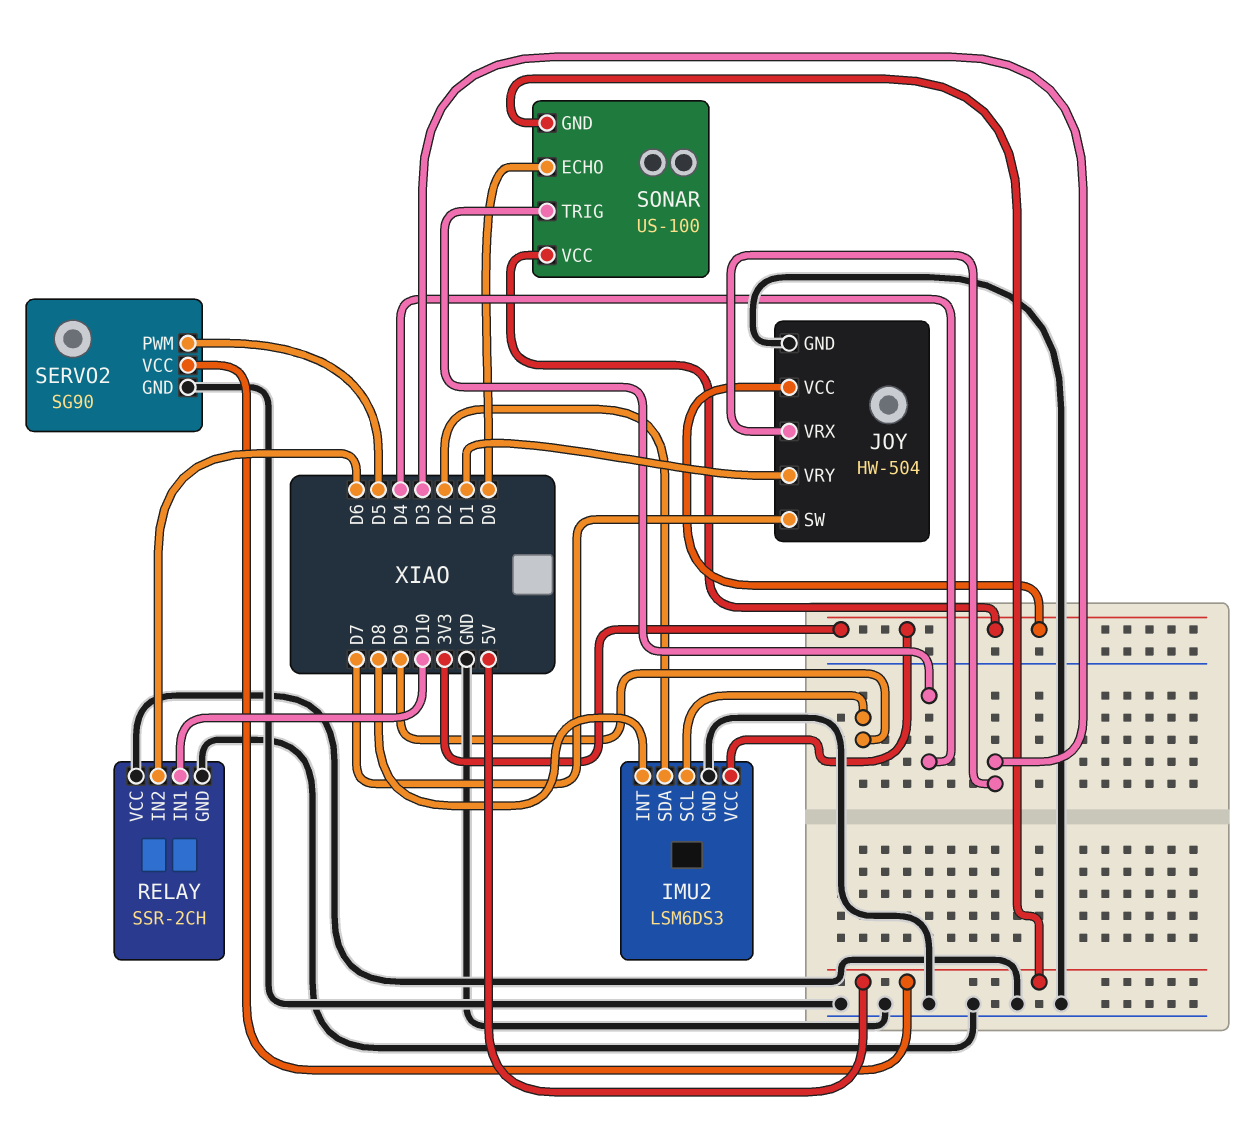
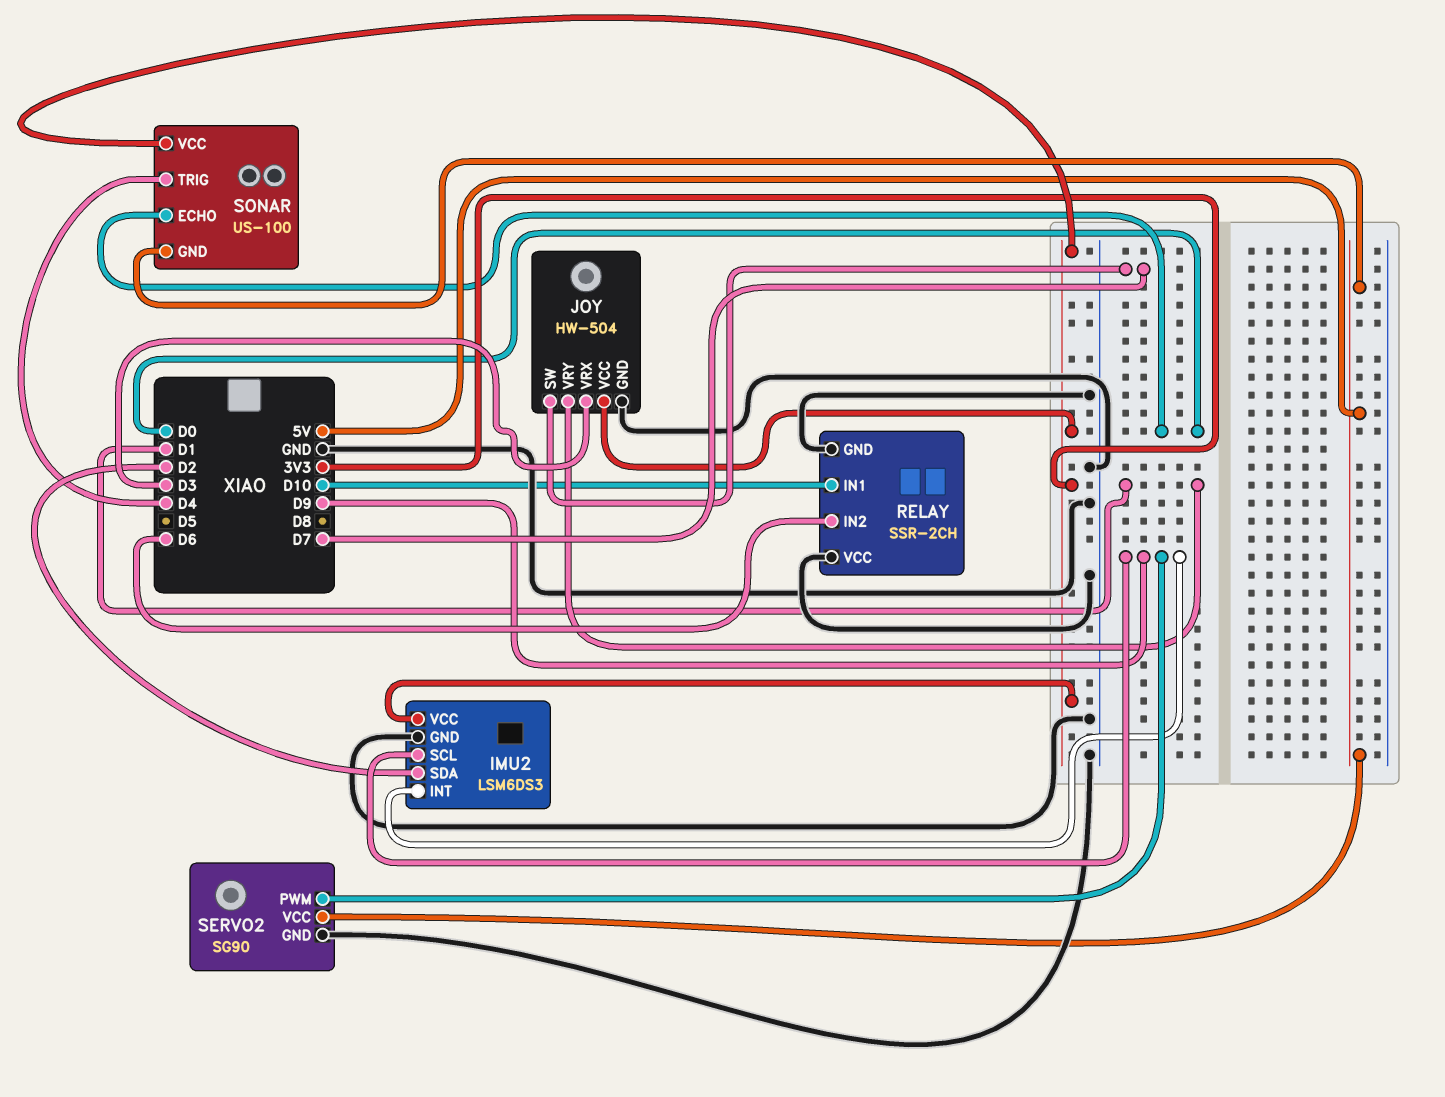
IMU2 pin INT: D8 -> D9
SERVO2 pin PWM: D5 -> D9

